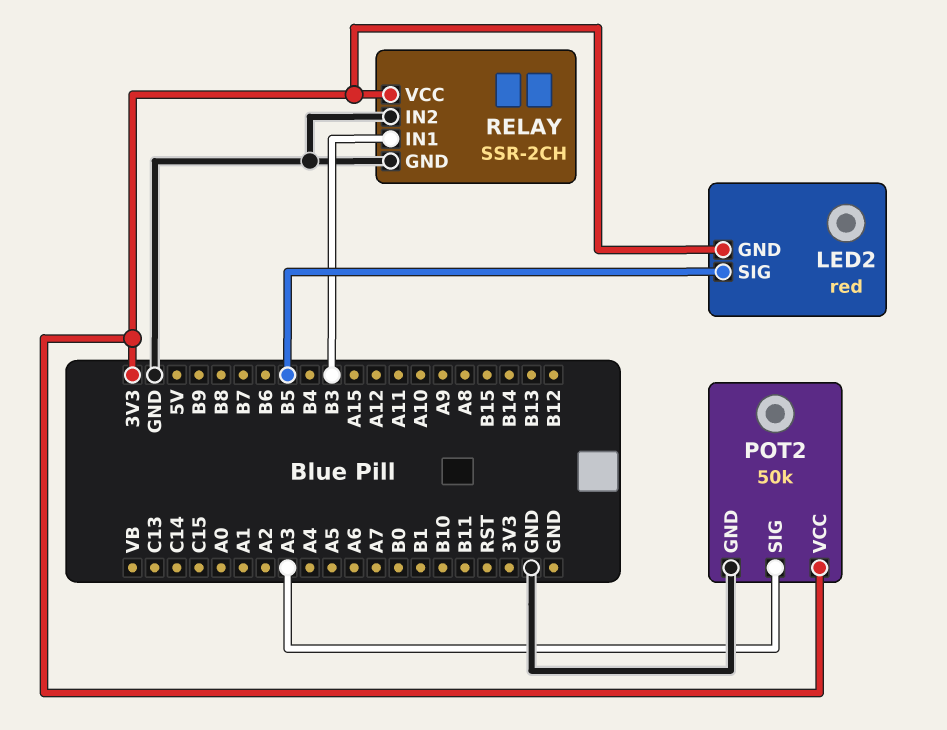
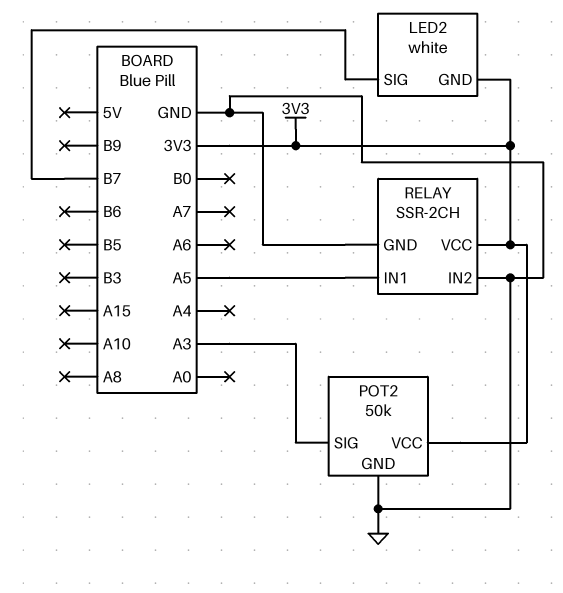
LED2: red -> white
LED2 pin SIG: B5 -> B7
RELAY pin IN1: B3 -> A5

